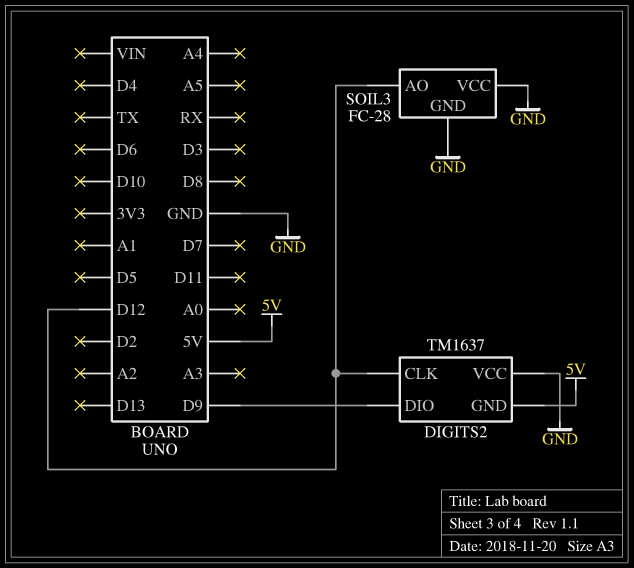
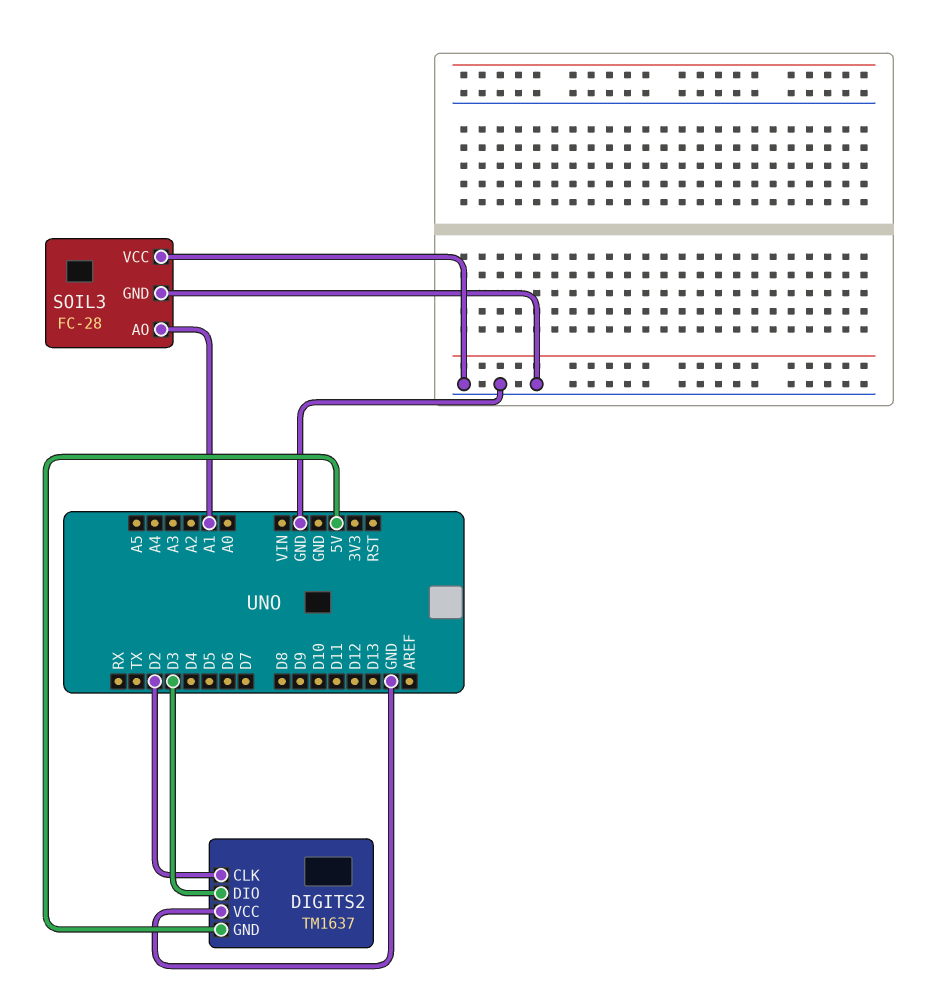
DIGITS2 pin CLK: D12 -> D2
DIGITS2 pin DIO: D9 -> D3
SOIL3 pin AO: D12 -> A1

